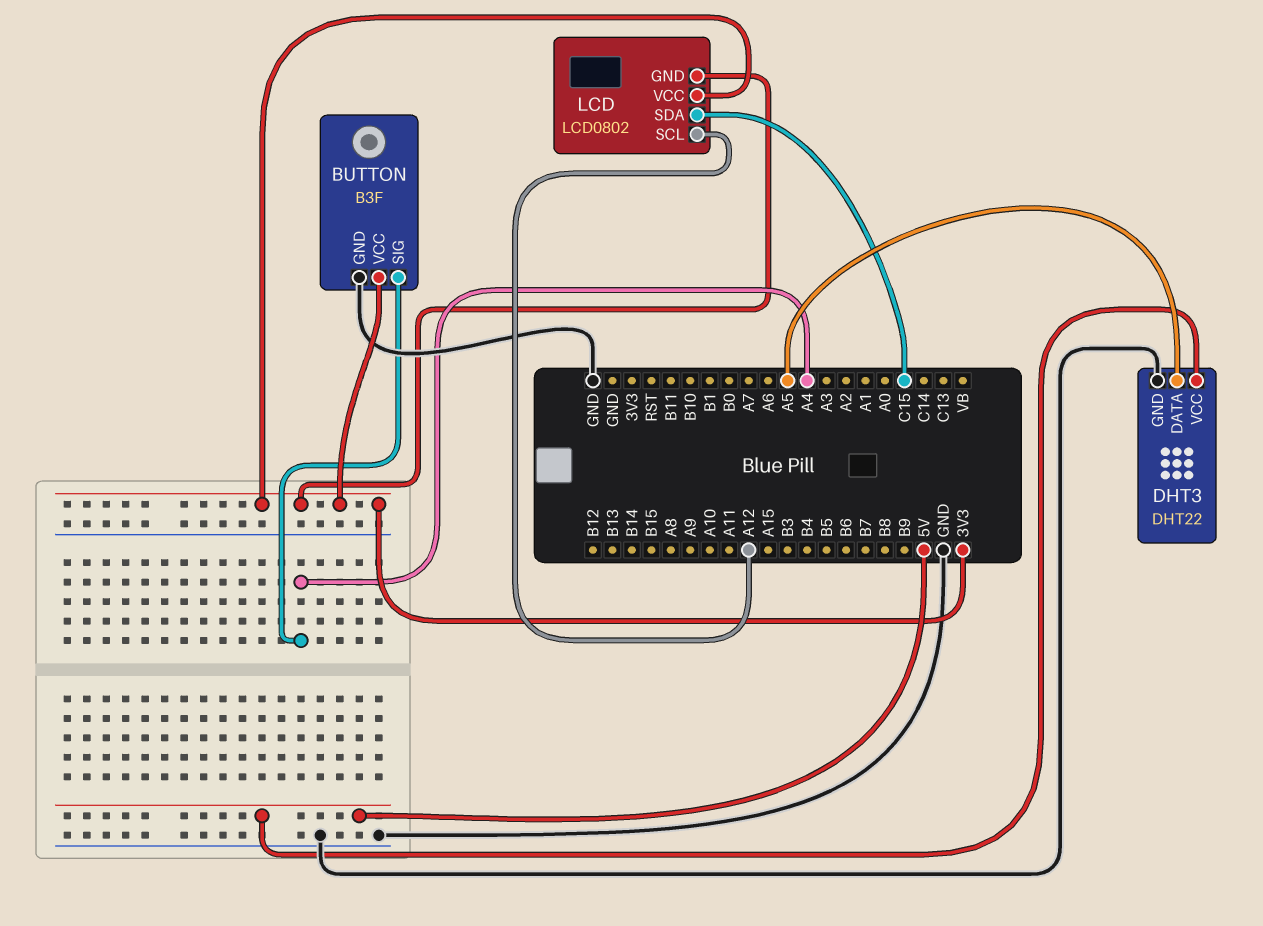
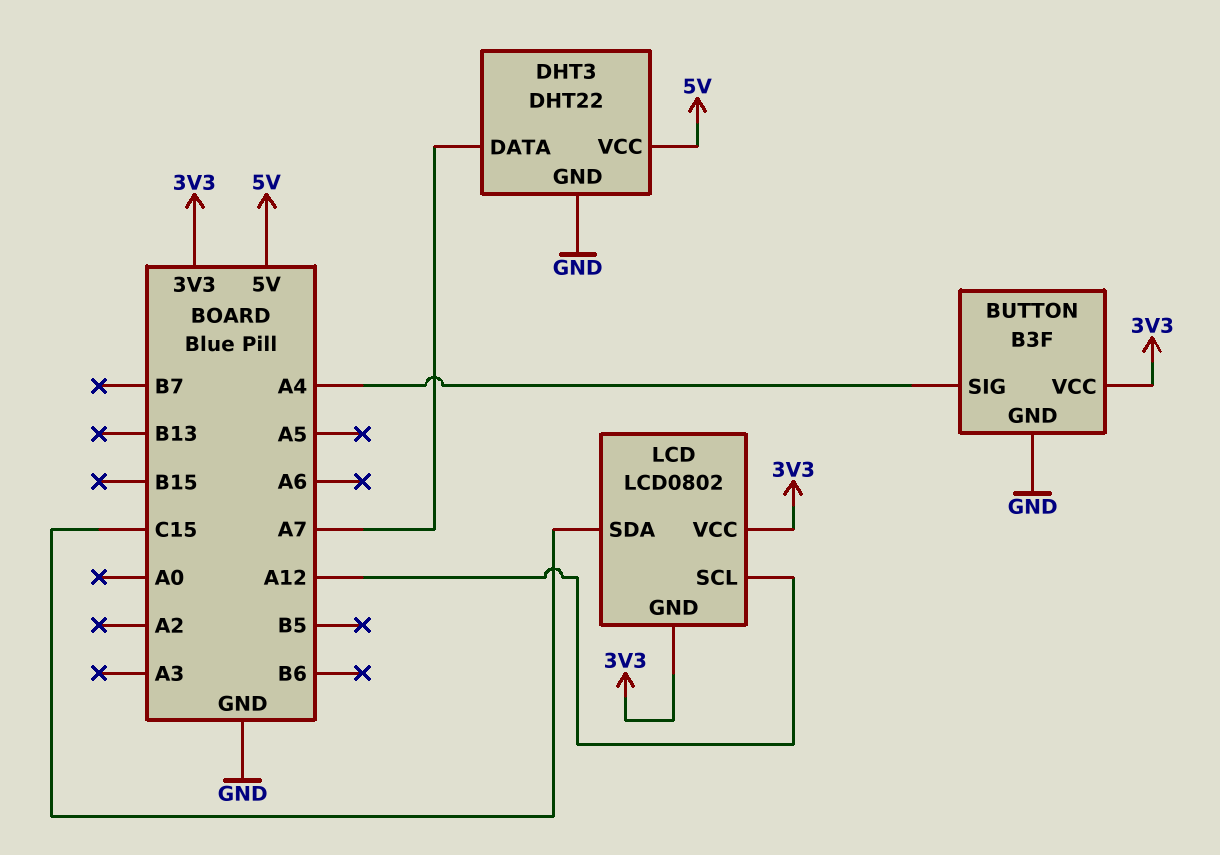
DHT3 pin DATA: A5 -> A7

